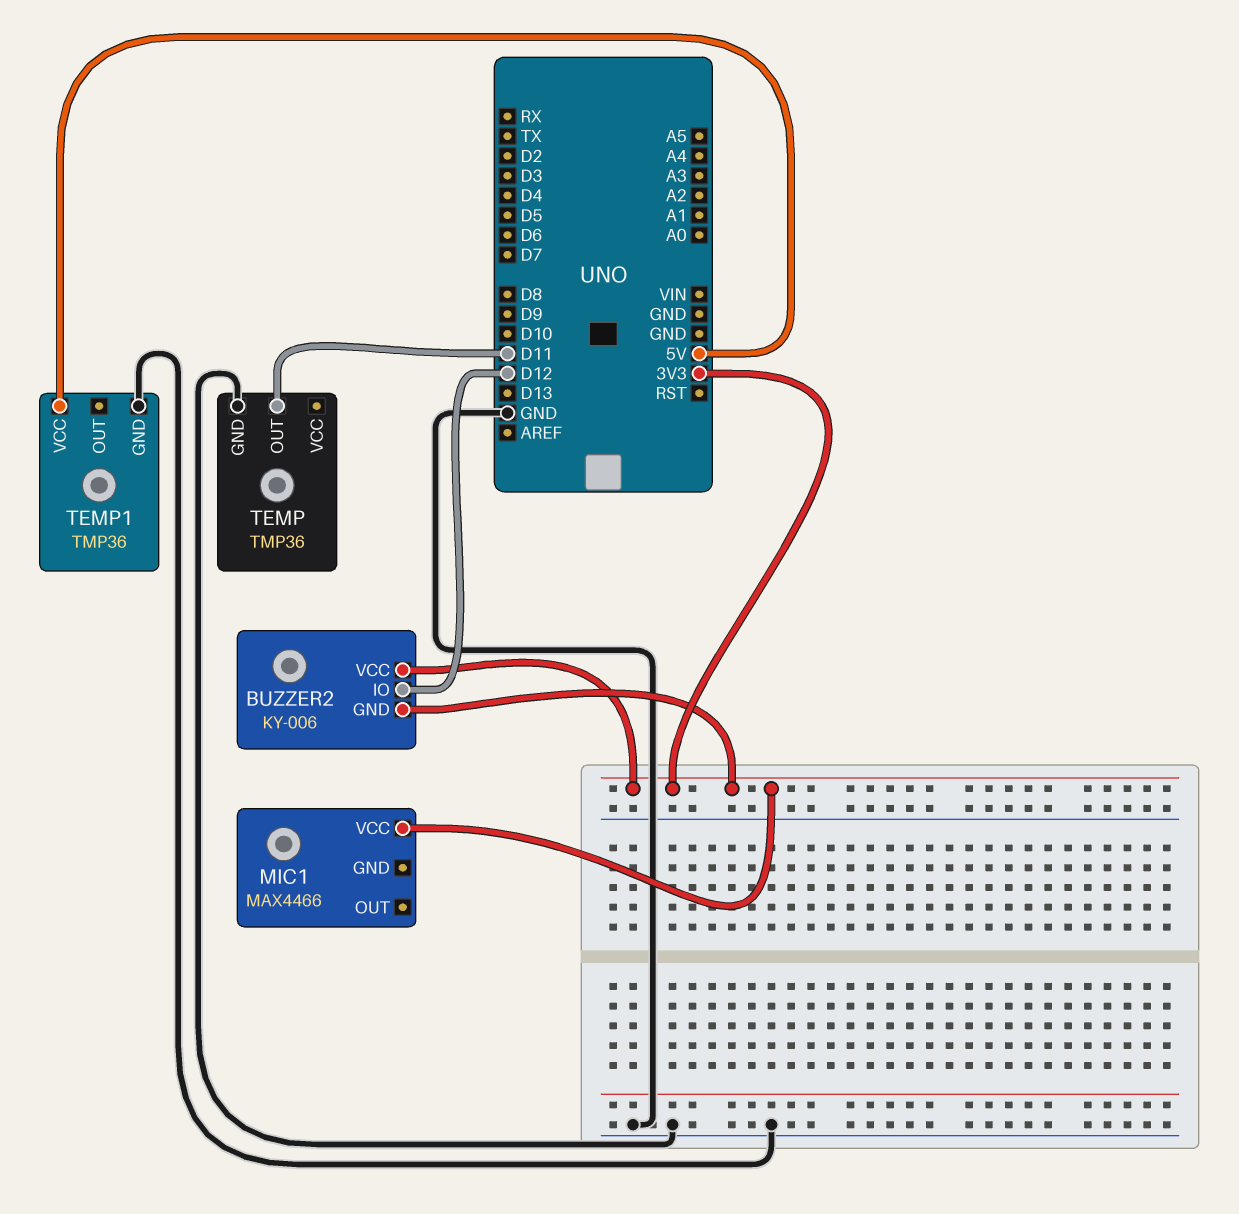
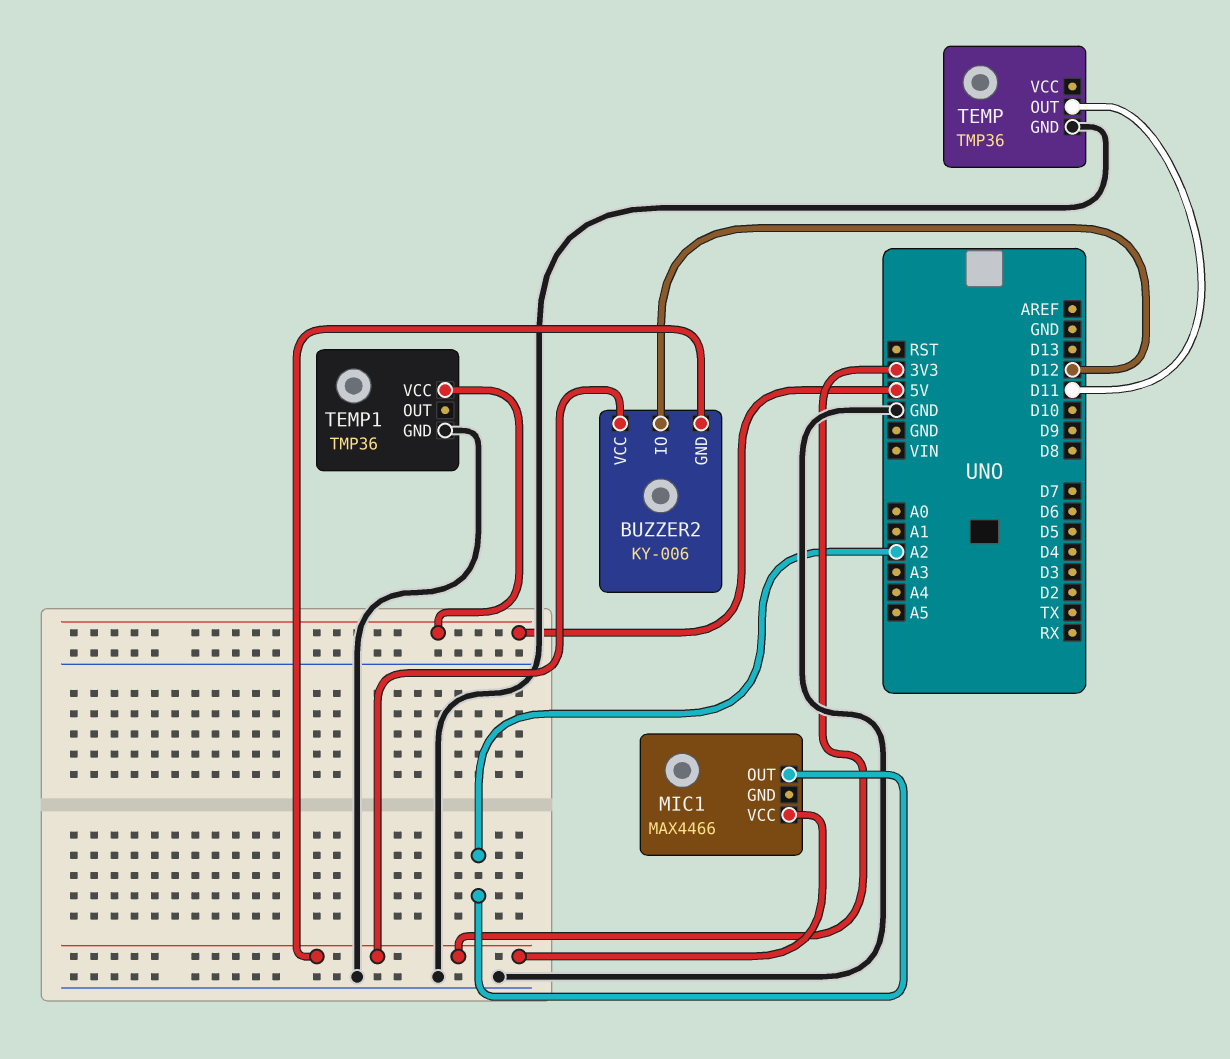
MIC1 pin OUT: none -> A2

